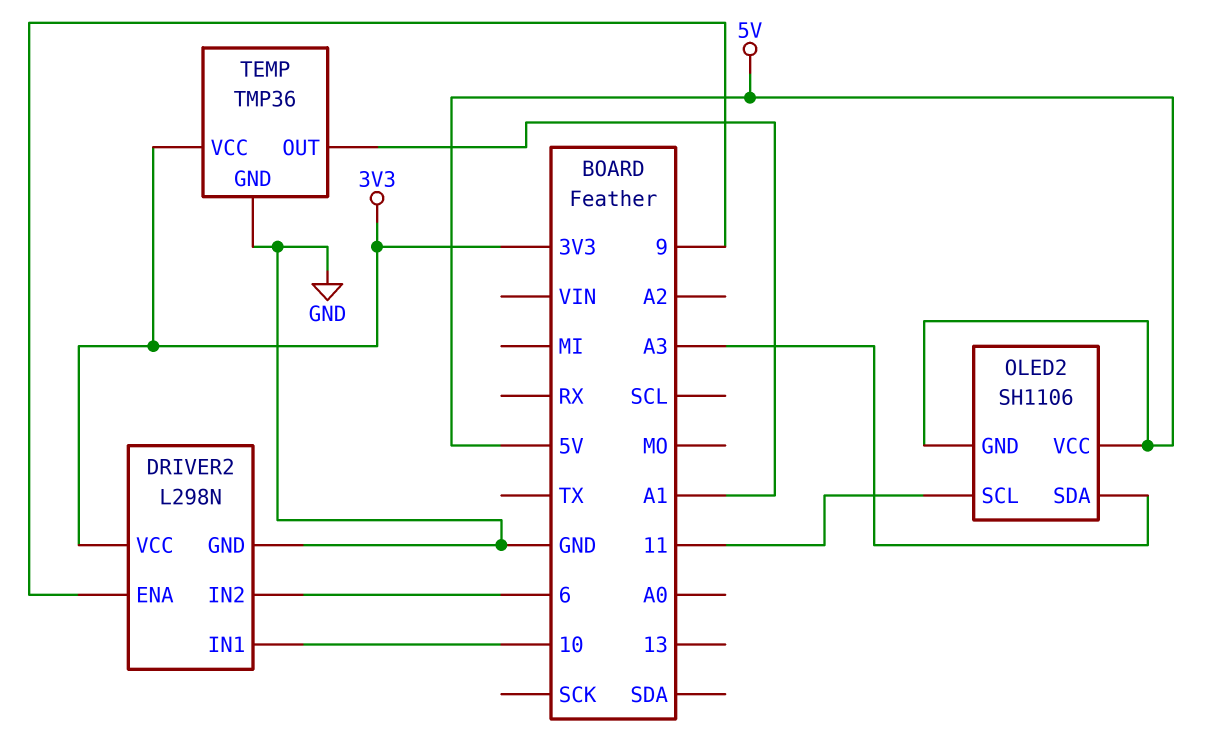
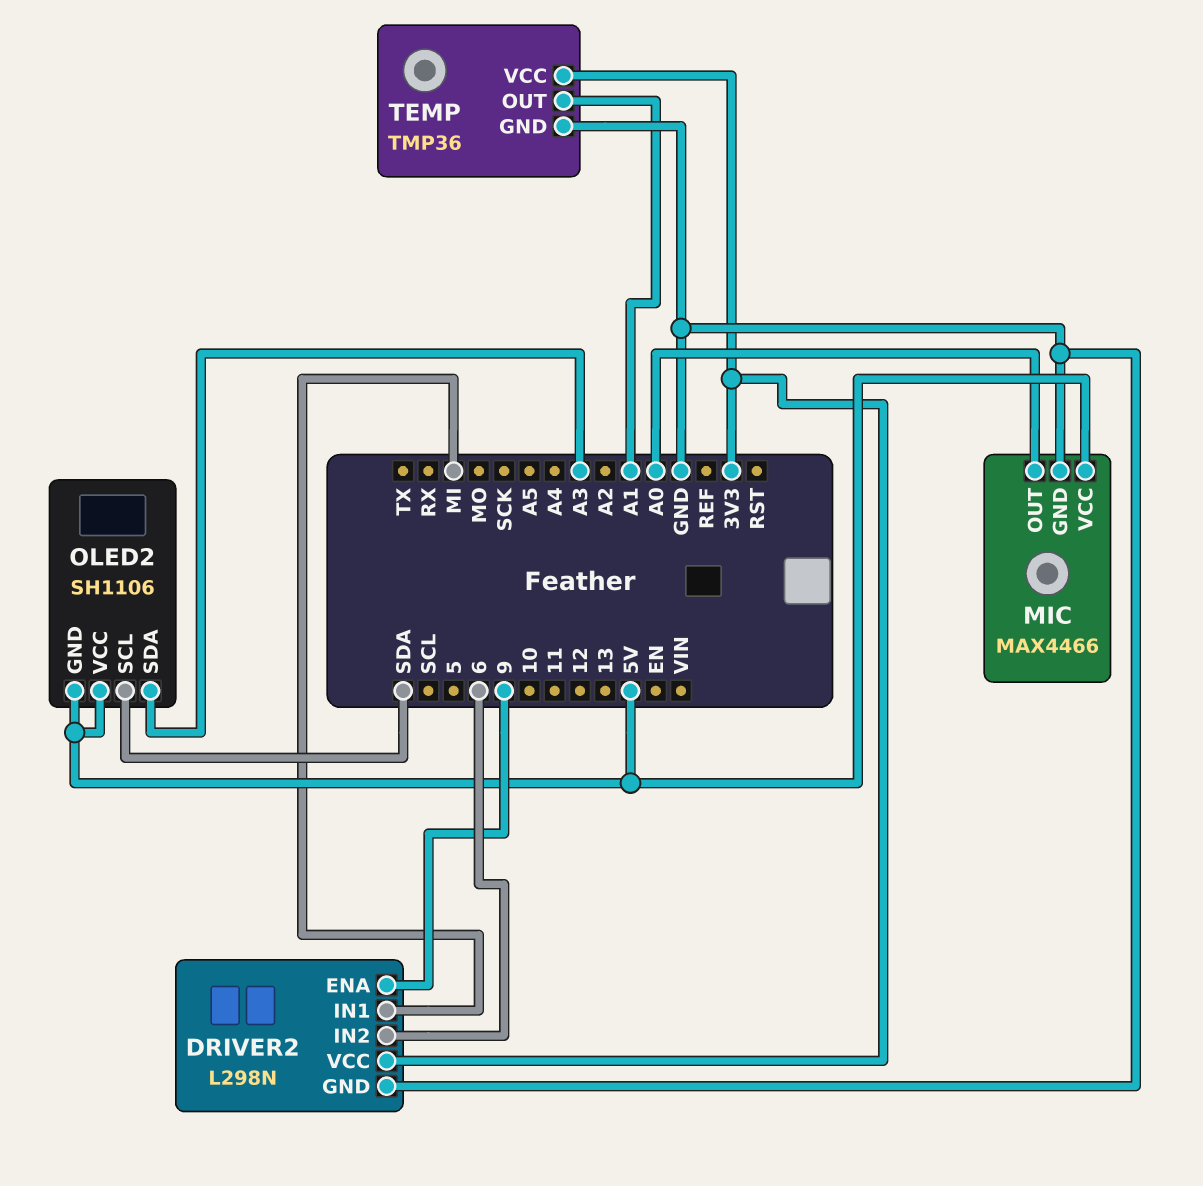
DRIVER2 pin IN1: 10 -> MI
MIC: none -> MAX4466
MIC pin GND: none -> GND
MIC pin OUT: none -> A0
MIC pin VCC: none -> 5V
OLED2 pin SCL: 11 -> SDA

